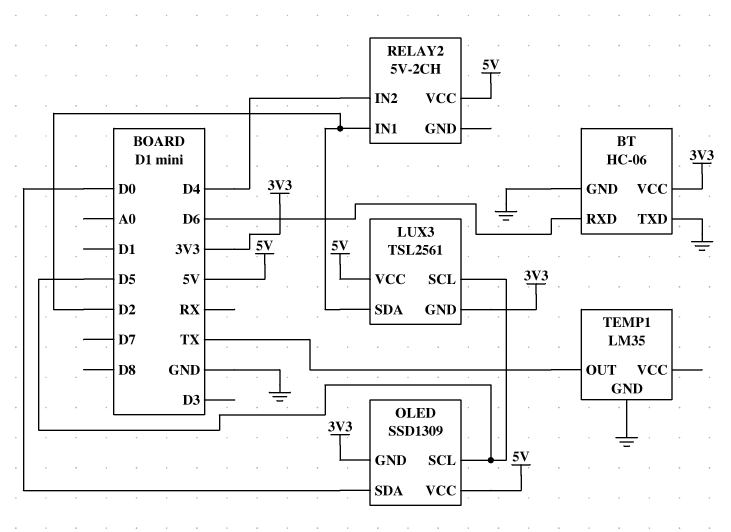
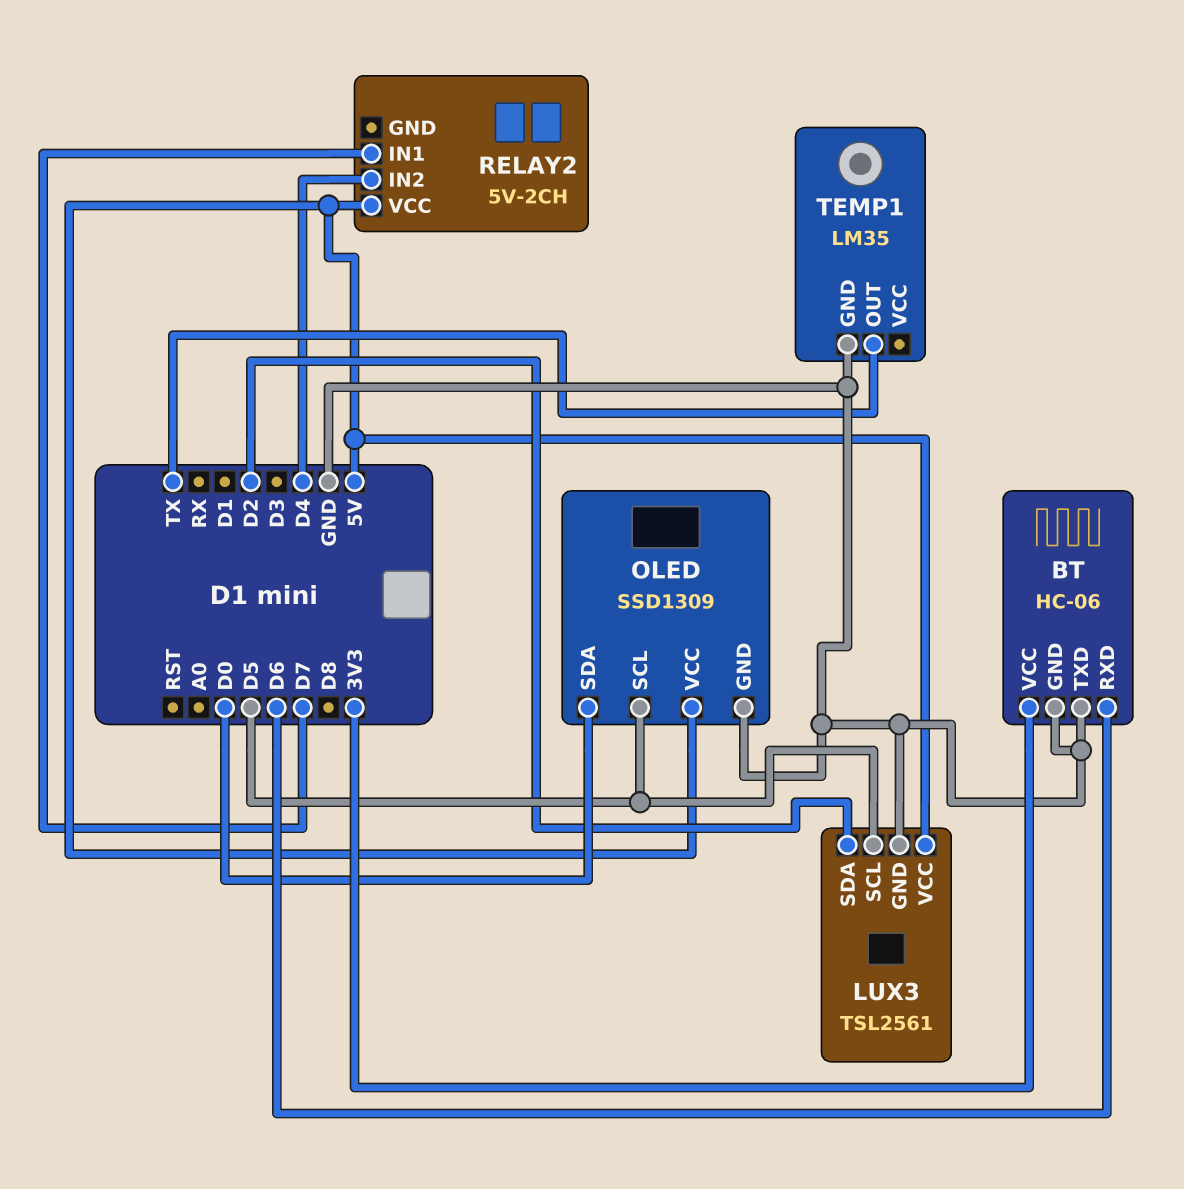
LUX3 pin GND: 3V3 -> GND
OLED pin GND: 3V3 -> GND
RELAY2 pin IN1: D2 -> D7

